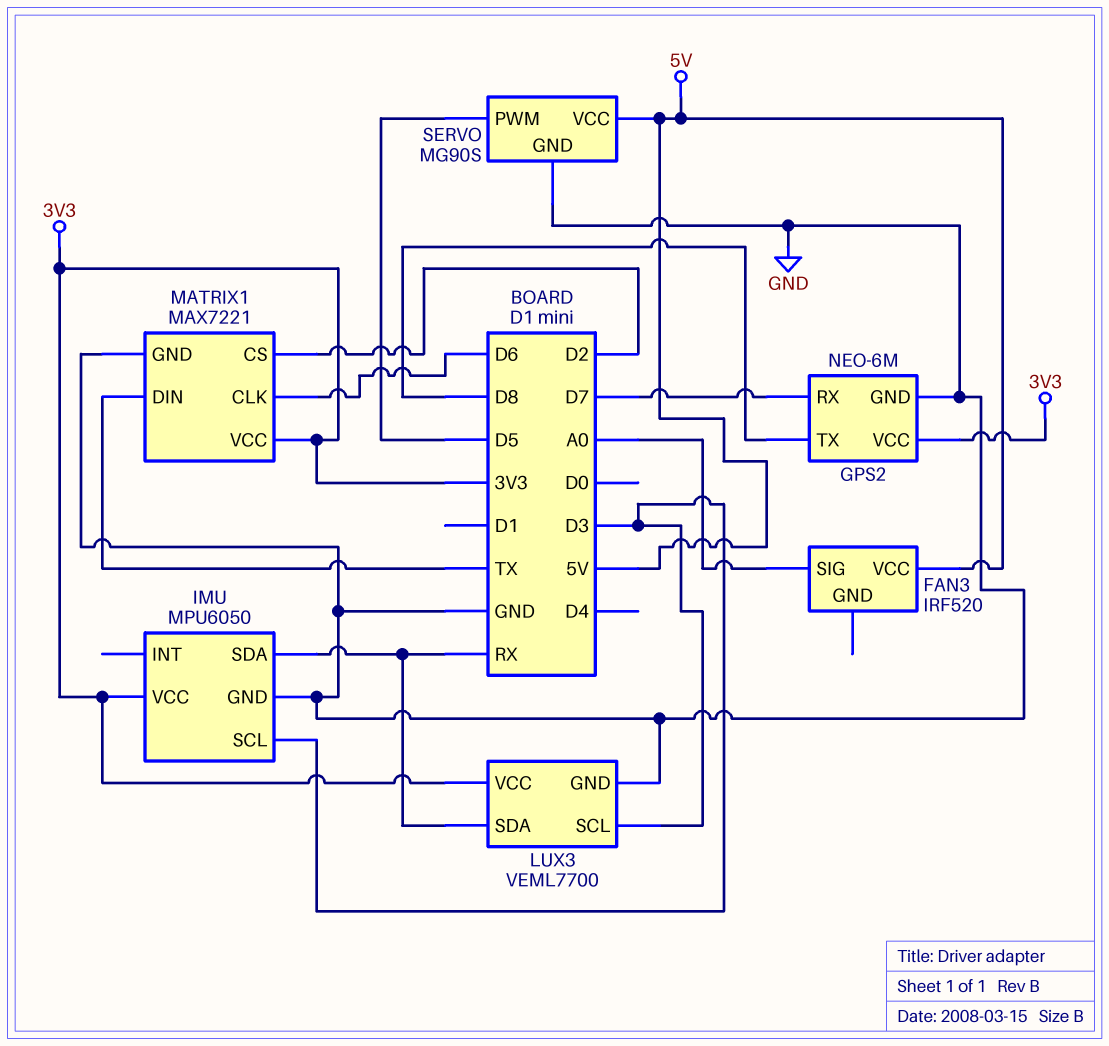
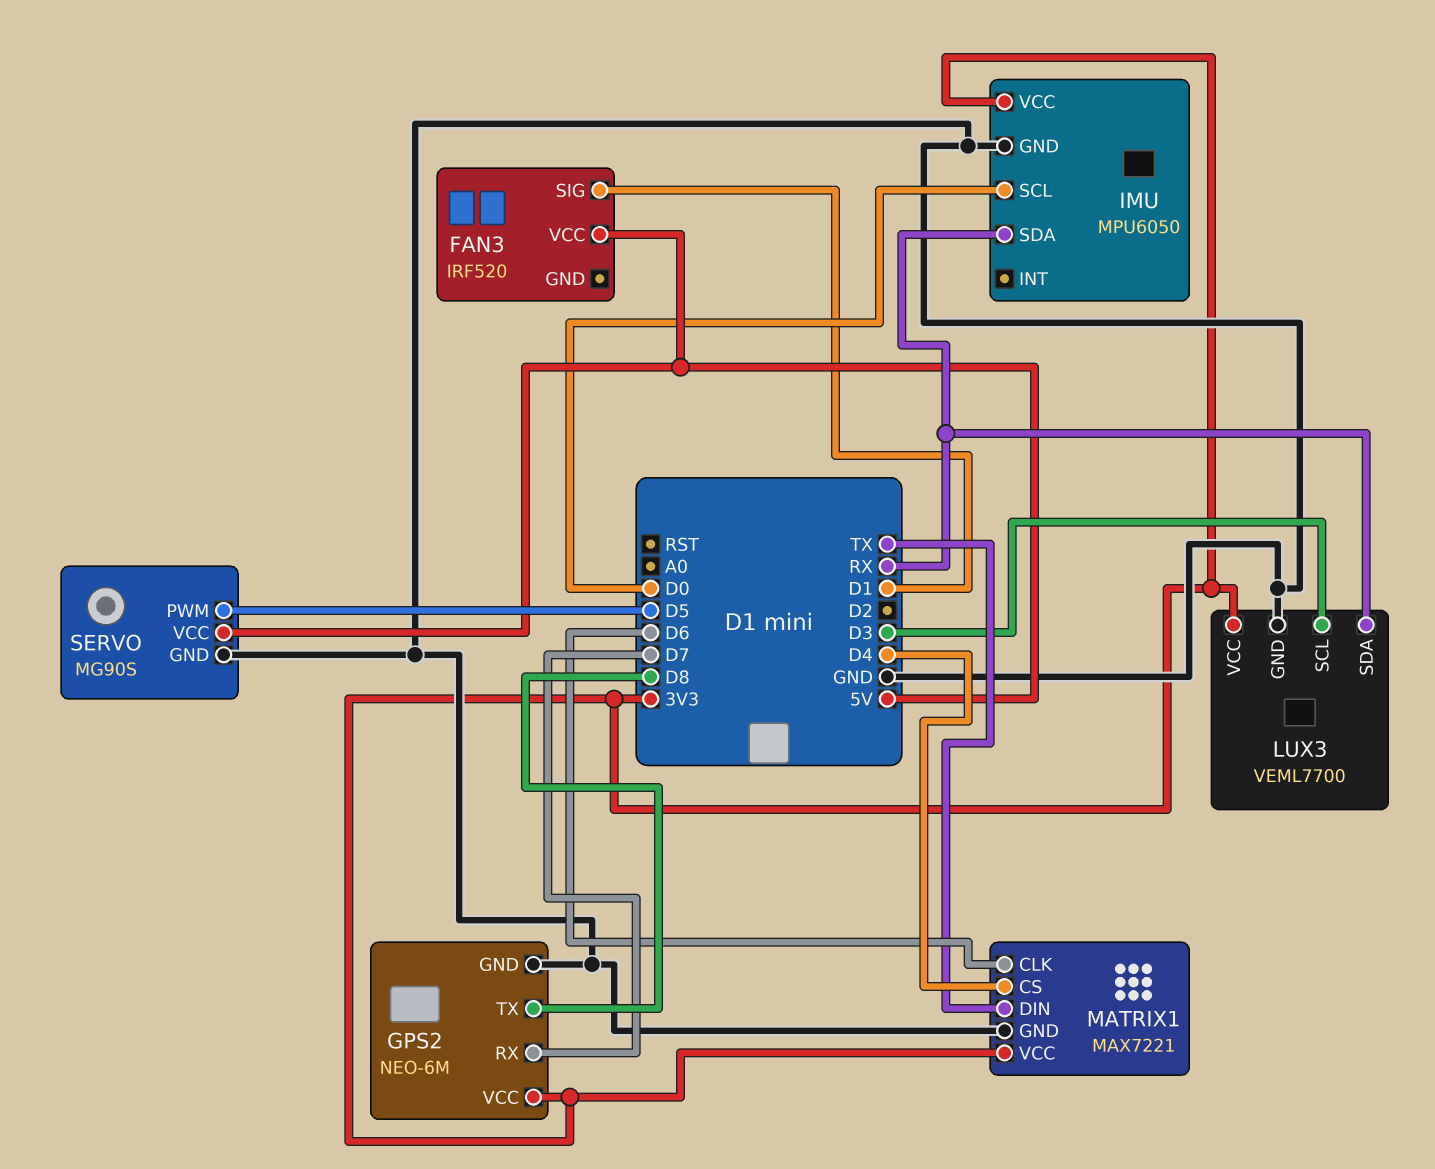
FAN3 pin SIG: A0 -> D1
IMU pin SCL: D3 -> D0
MATRIX1 pin CS: D2 -> D4

